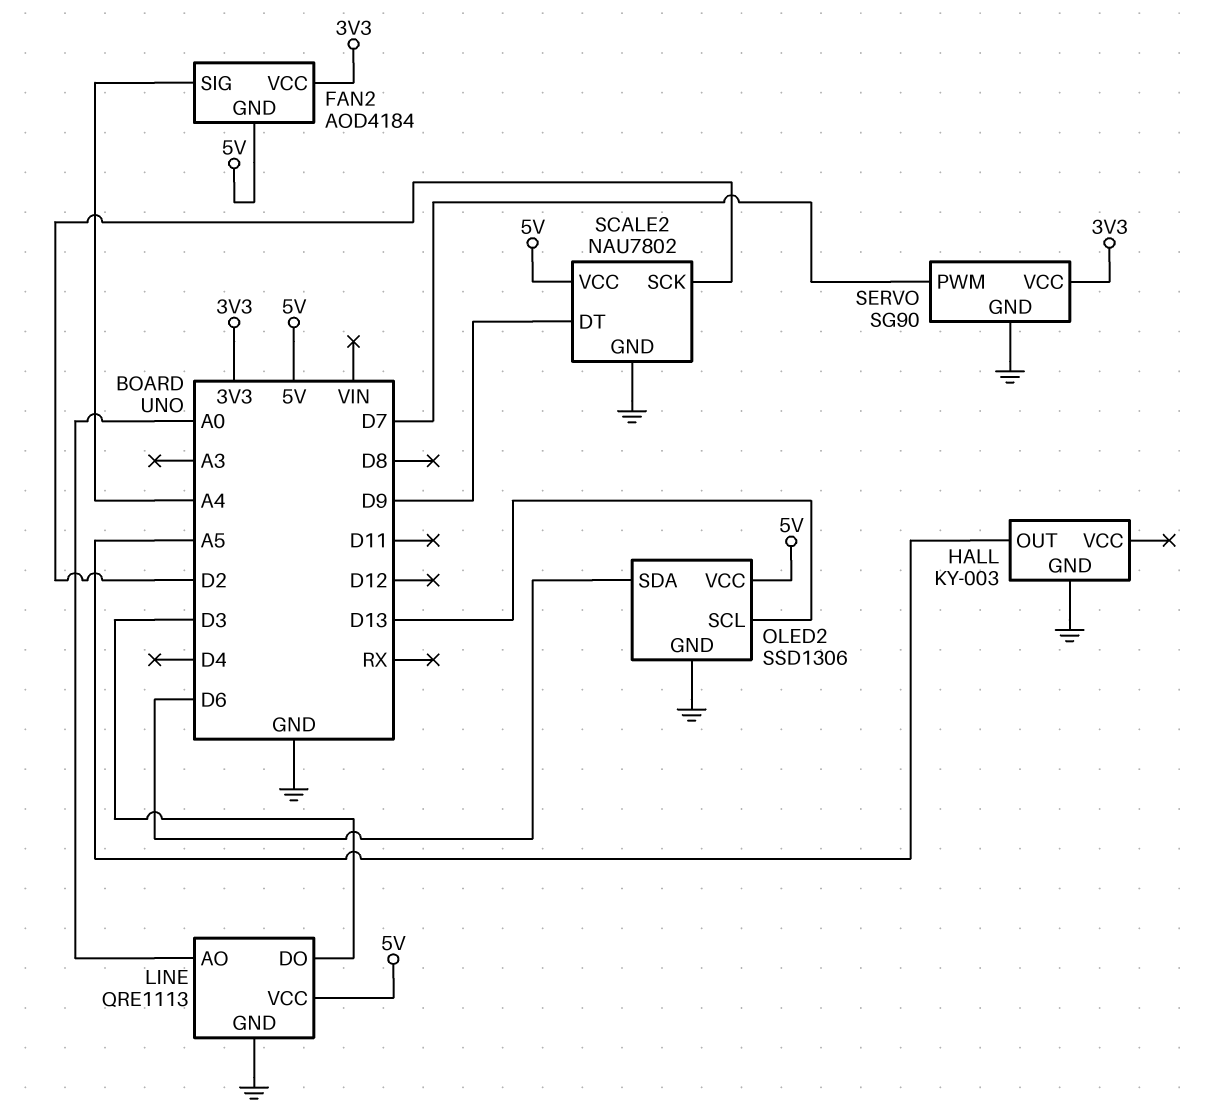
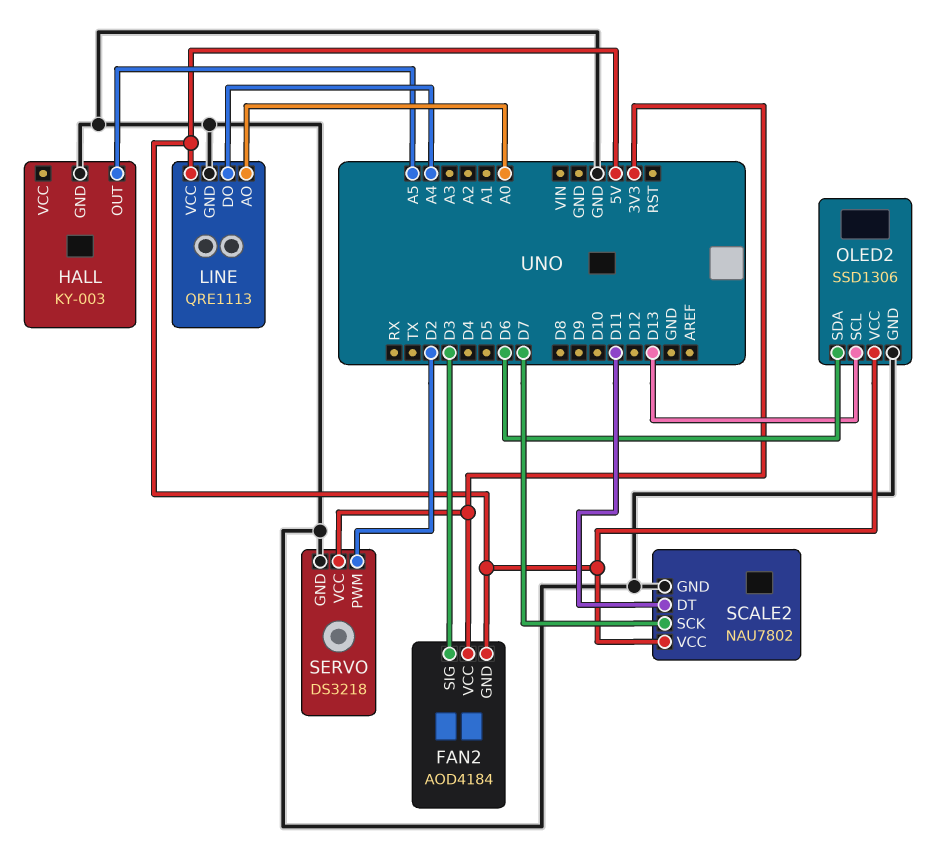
FAN2 pin SIG: A4 -> D3
LINE pin DO: D3 -> A4
SCALE2 pin DT: D9 -> D11
SCALE2 pin SCK: D2 -> D7
SERVO: SG90 -> DS3218
SERVO pin PWM: D7 -> D2

